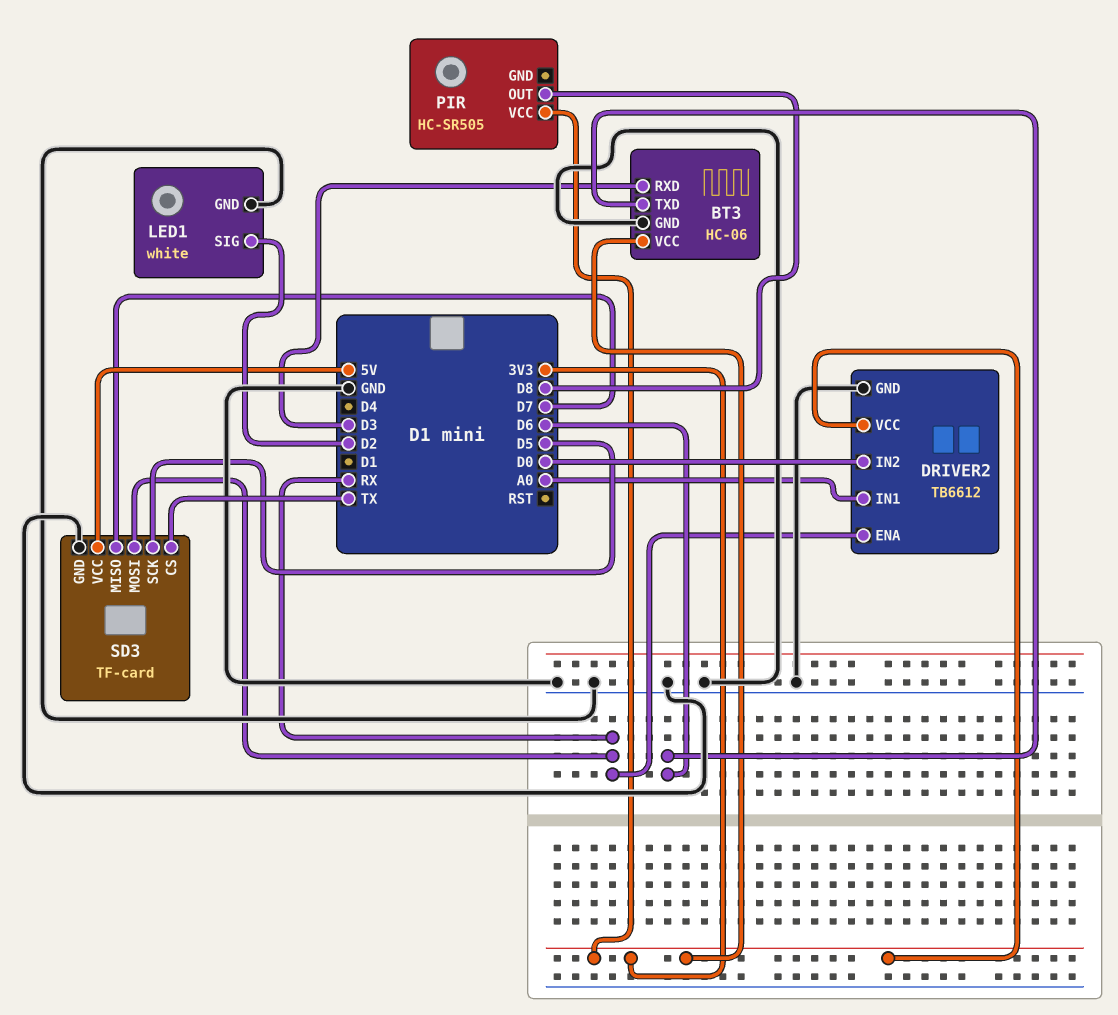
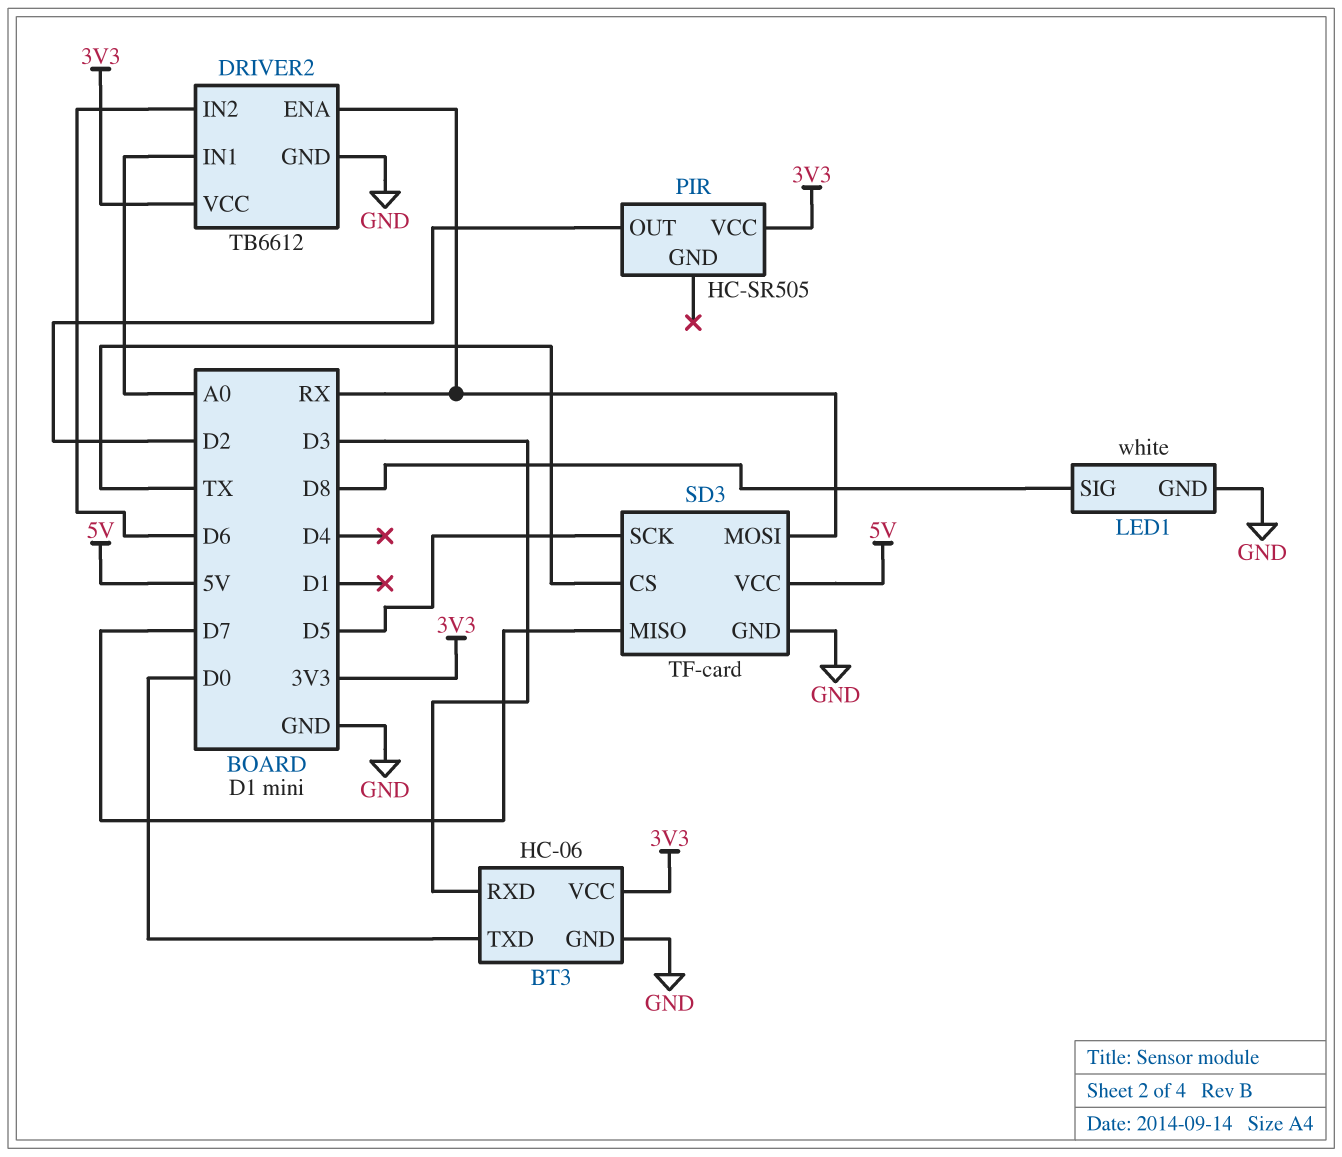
BT3 pin TXD: D6 -> D0
DRIVER2 pin IN2: D0 -> D6
LED1 pin SIG: D2 -> D8
PIR pin OUT: D8 -> D2

